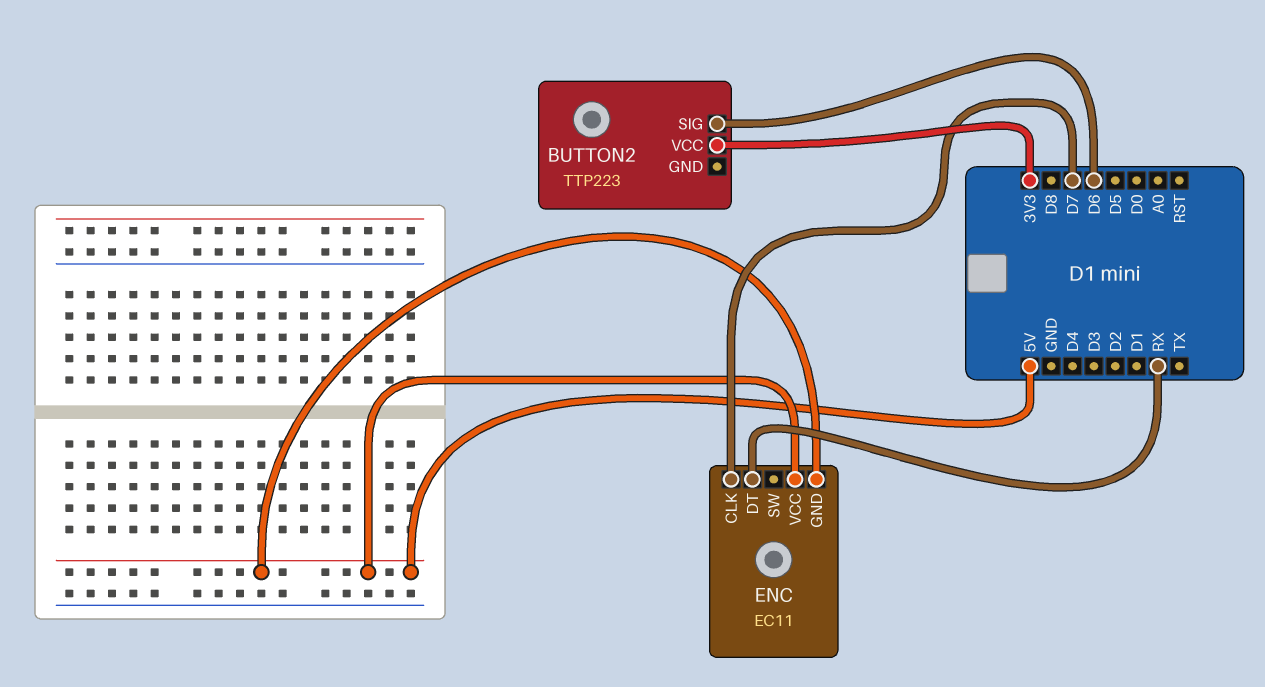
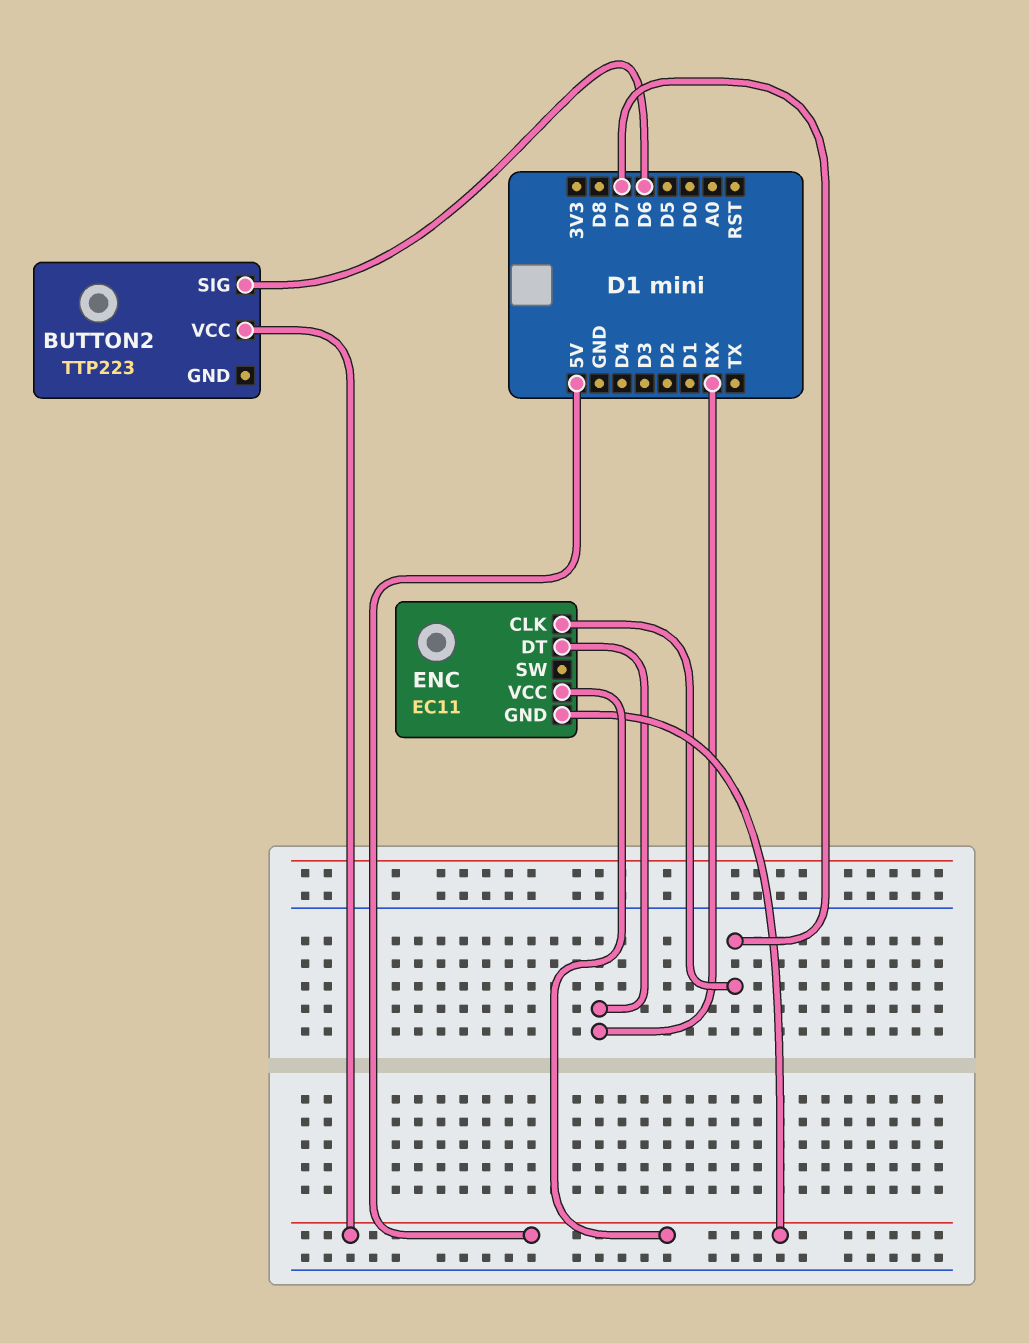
BUTTON2 pin VCC: 3V3 -> 5V

